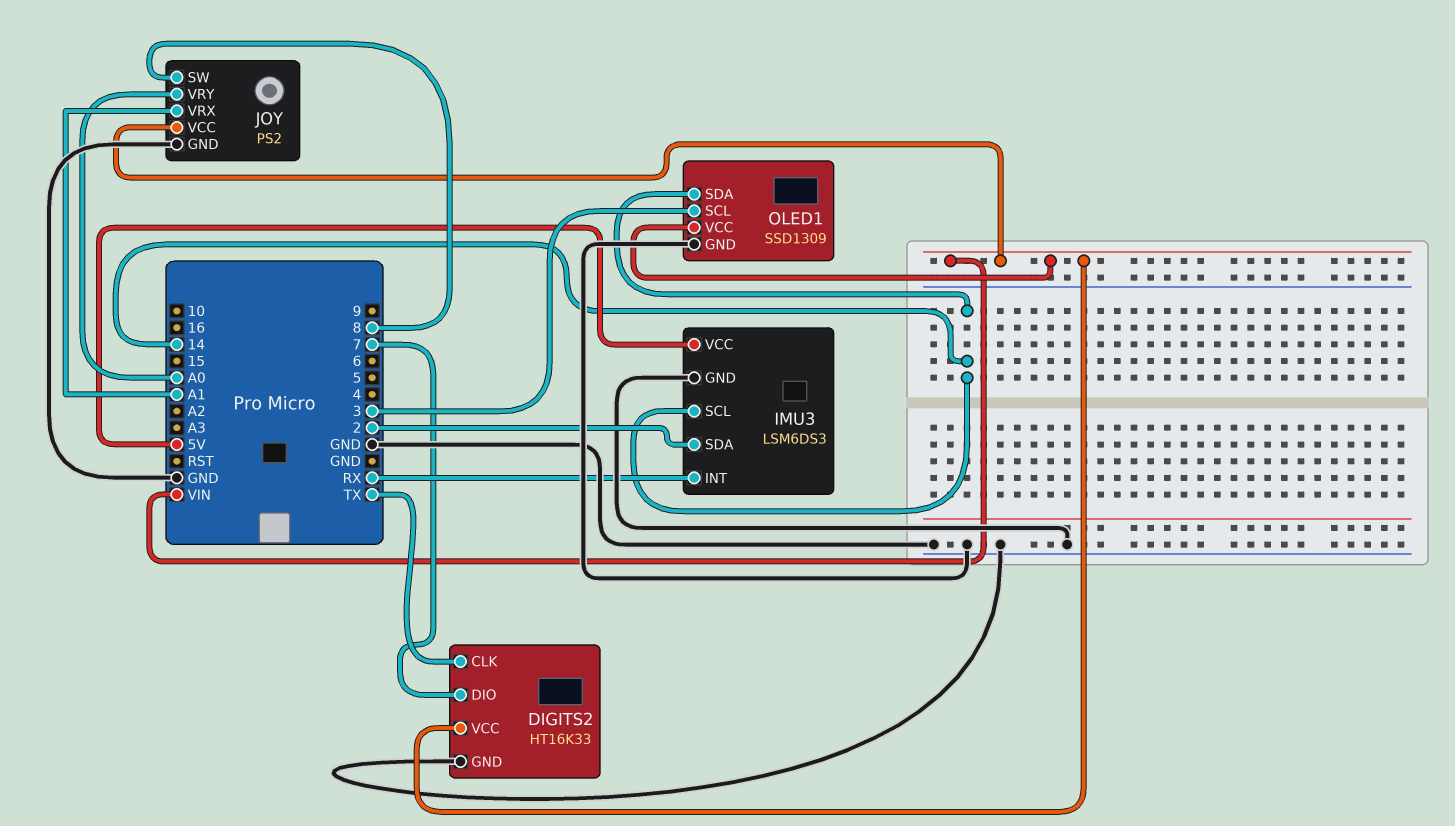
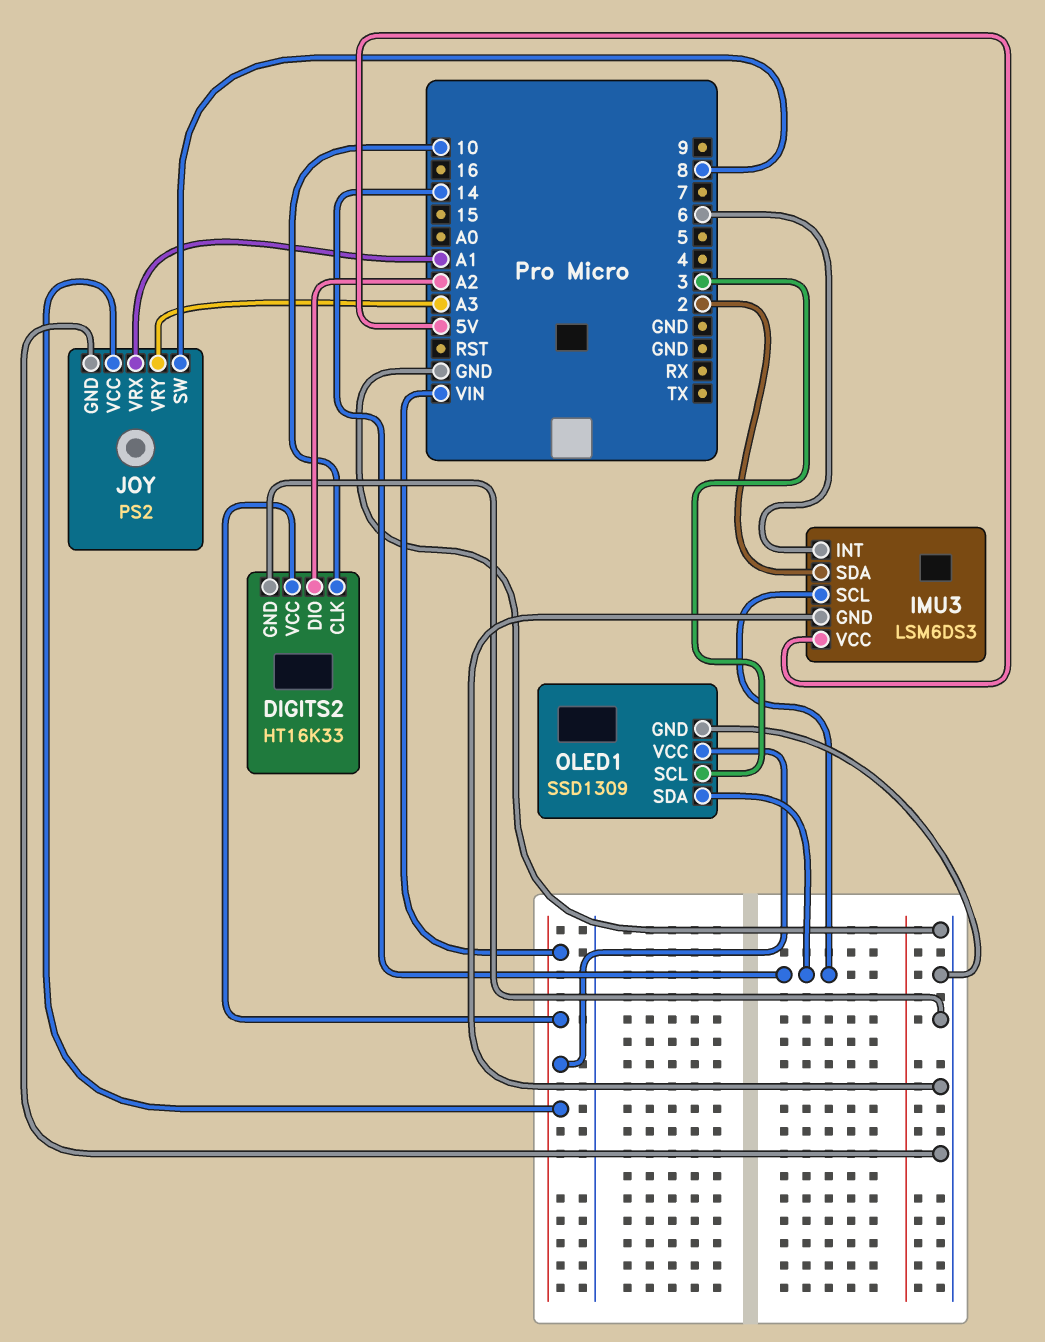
DIGITS2 pin CLK: TX -> 10
DIGITS2 pin DIO: 7 -> A2
IMU3 pin INT: RX -> 6
JOY pin VRY: A0 -> A3

